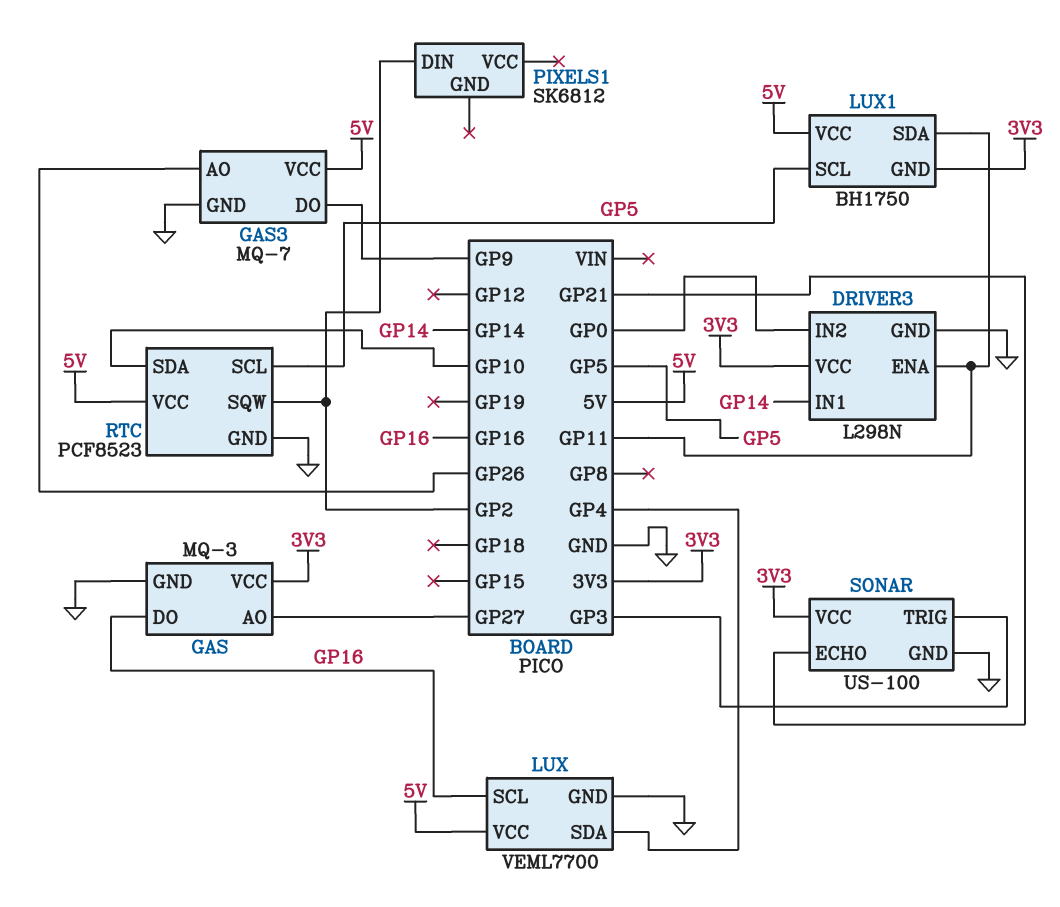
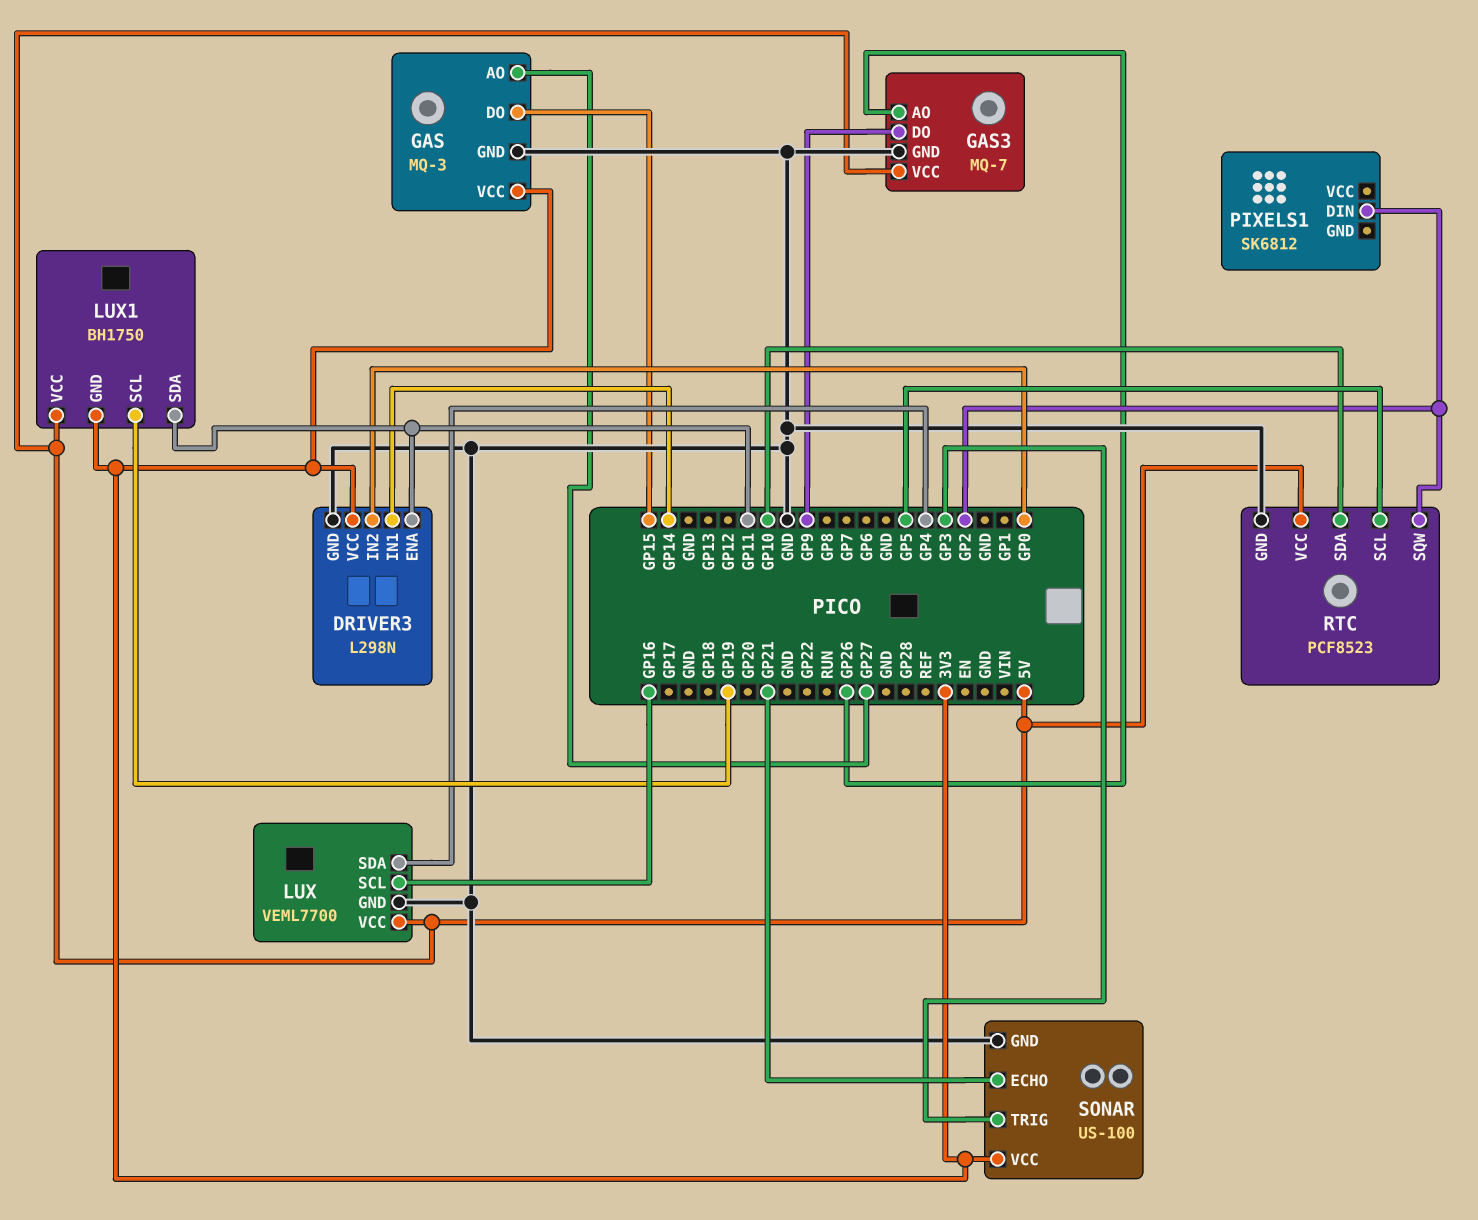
GAS pin DO: GP16 -> GP15
LUX1 pin SCL: GP5 -> GP19

